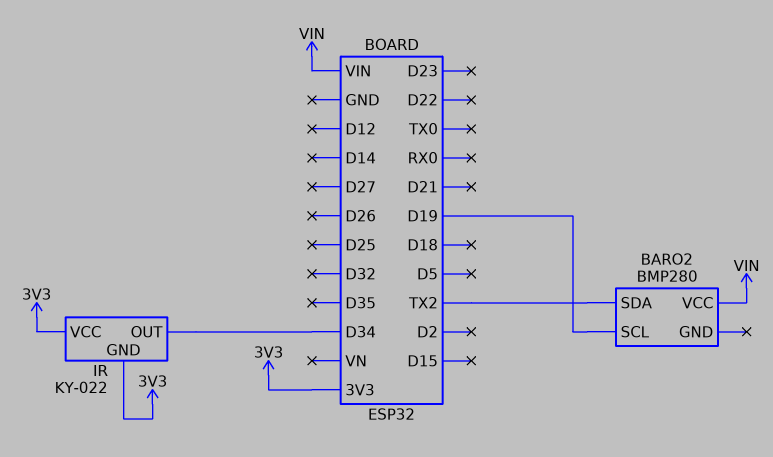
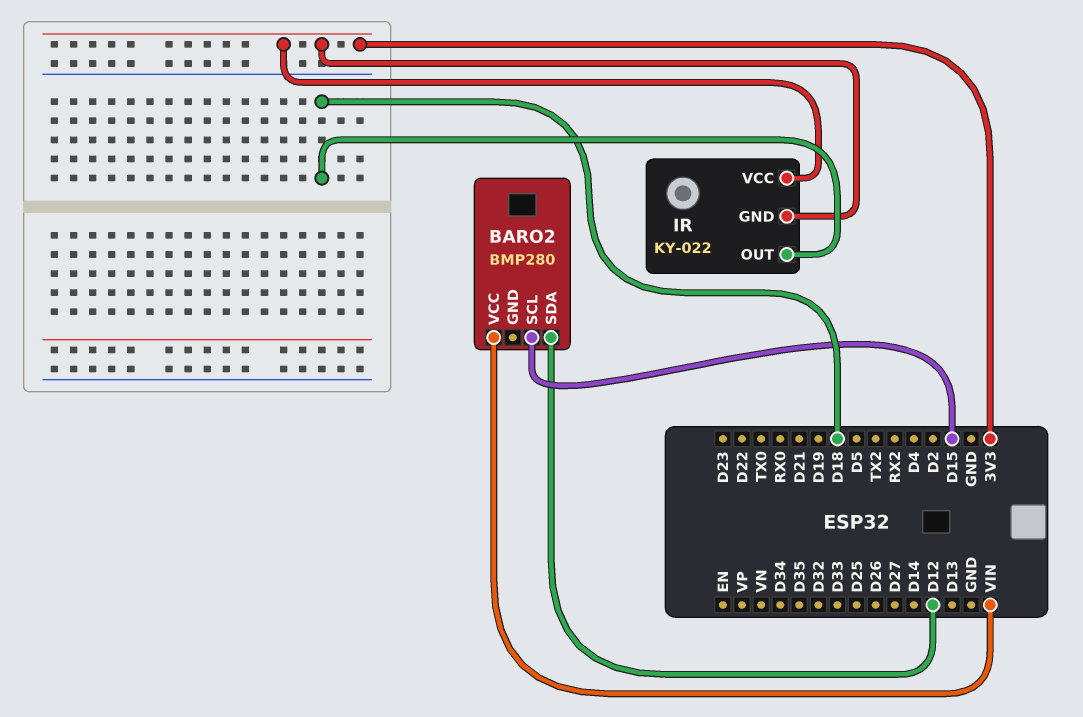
BARO2 pin SCL: D19 -> D15
BARO2 pin SDA: TX2 -> D12
IR pin OUT: D34 -> D18

